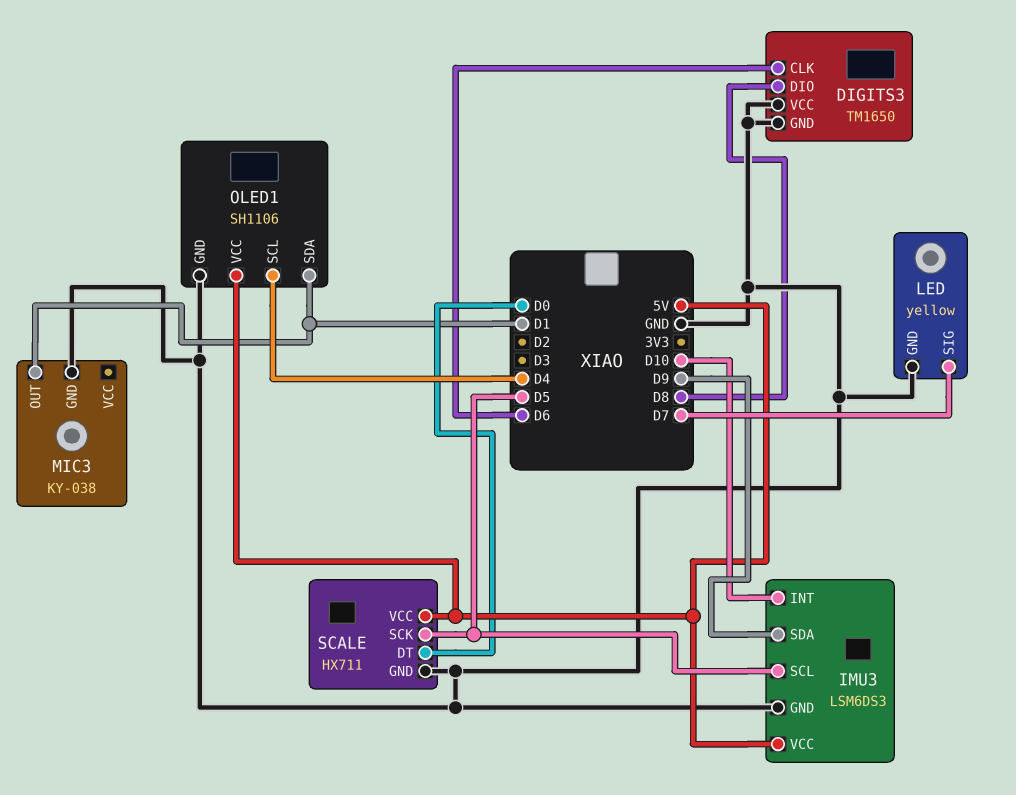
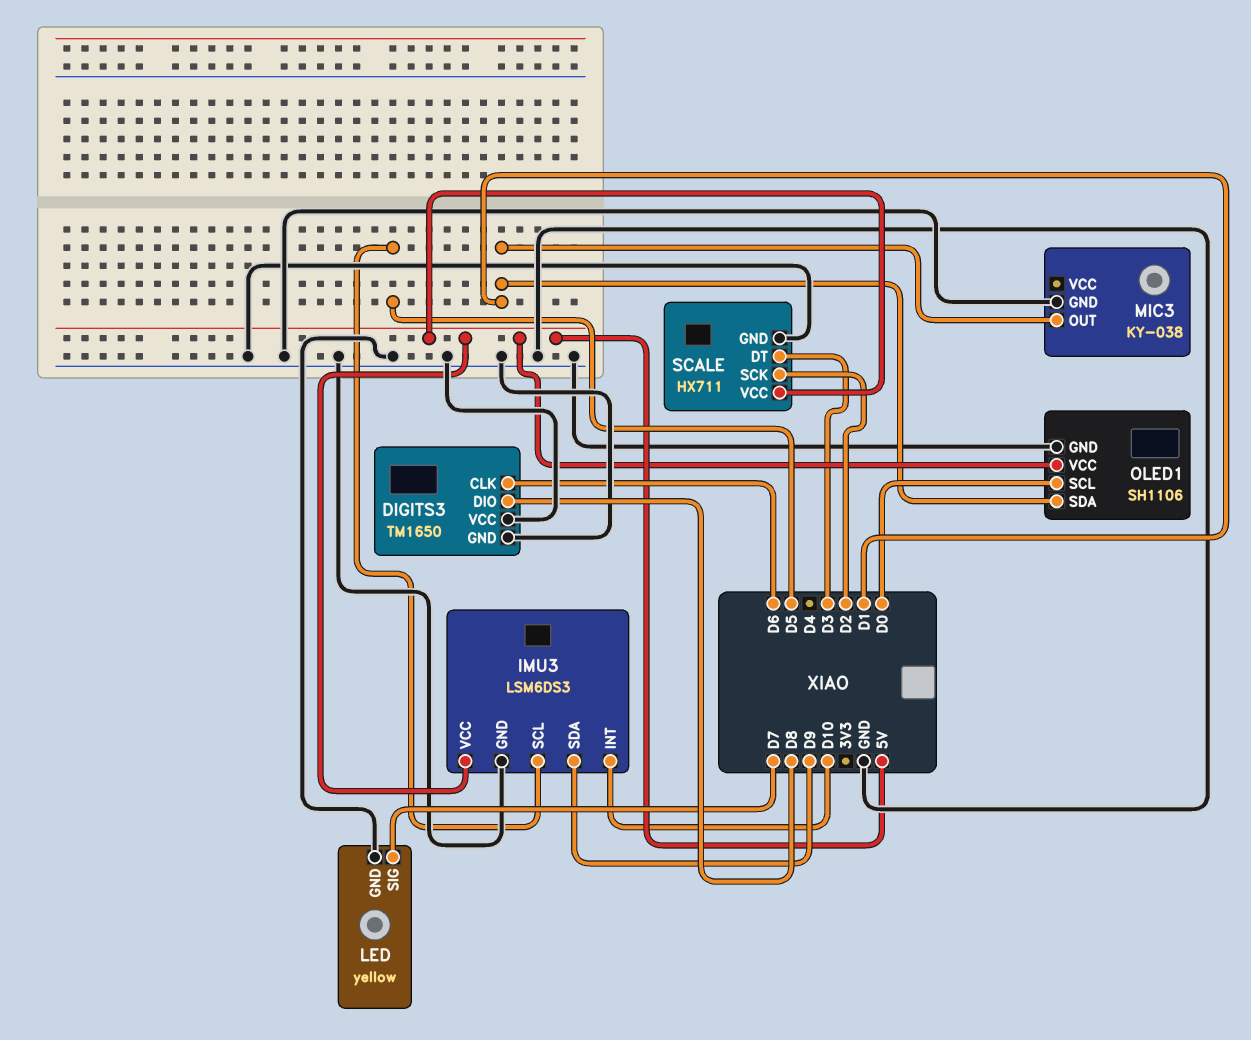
OLED1 pin SCL: D4 -> D0
SCALE pin DT: D0 -> D3
SCALE pin SCK: D5 -> D2

